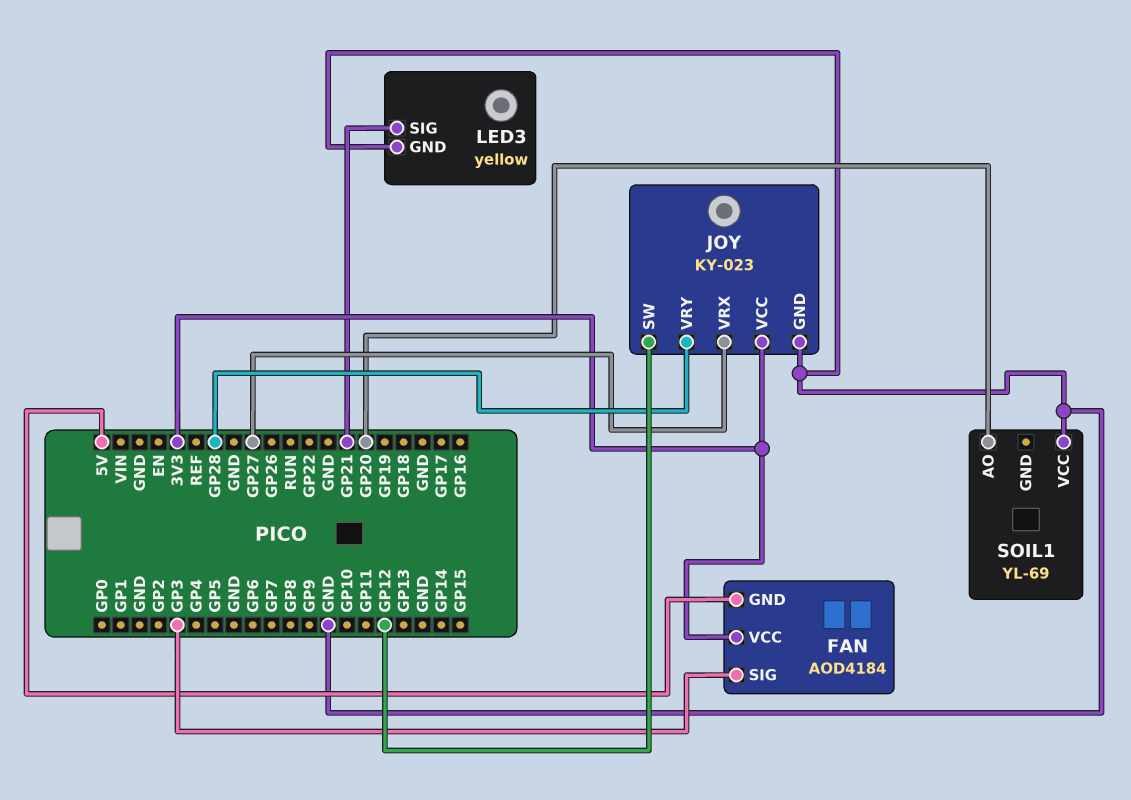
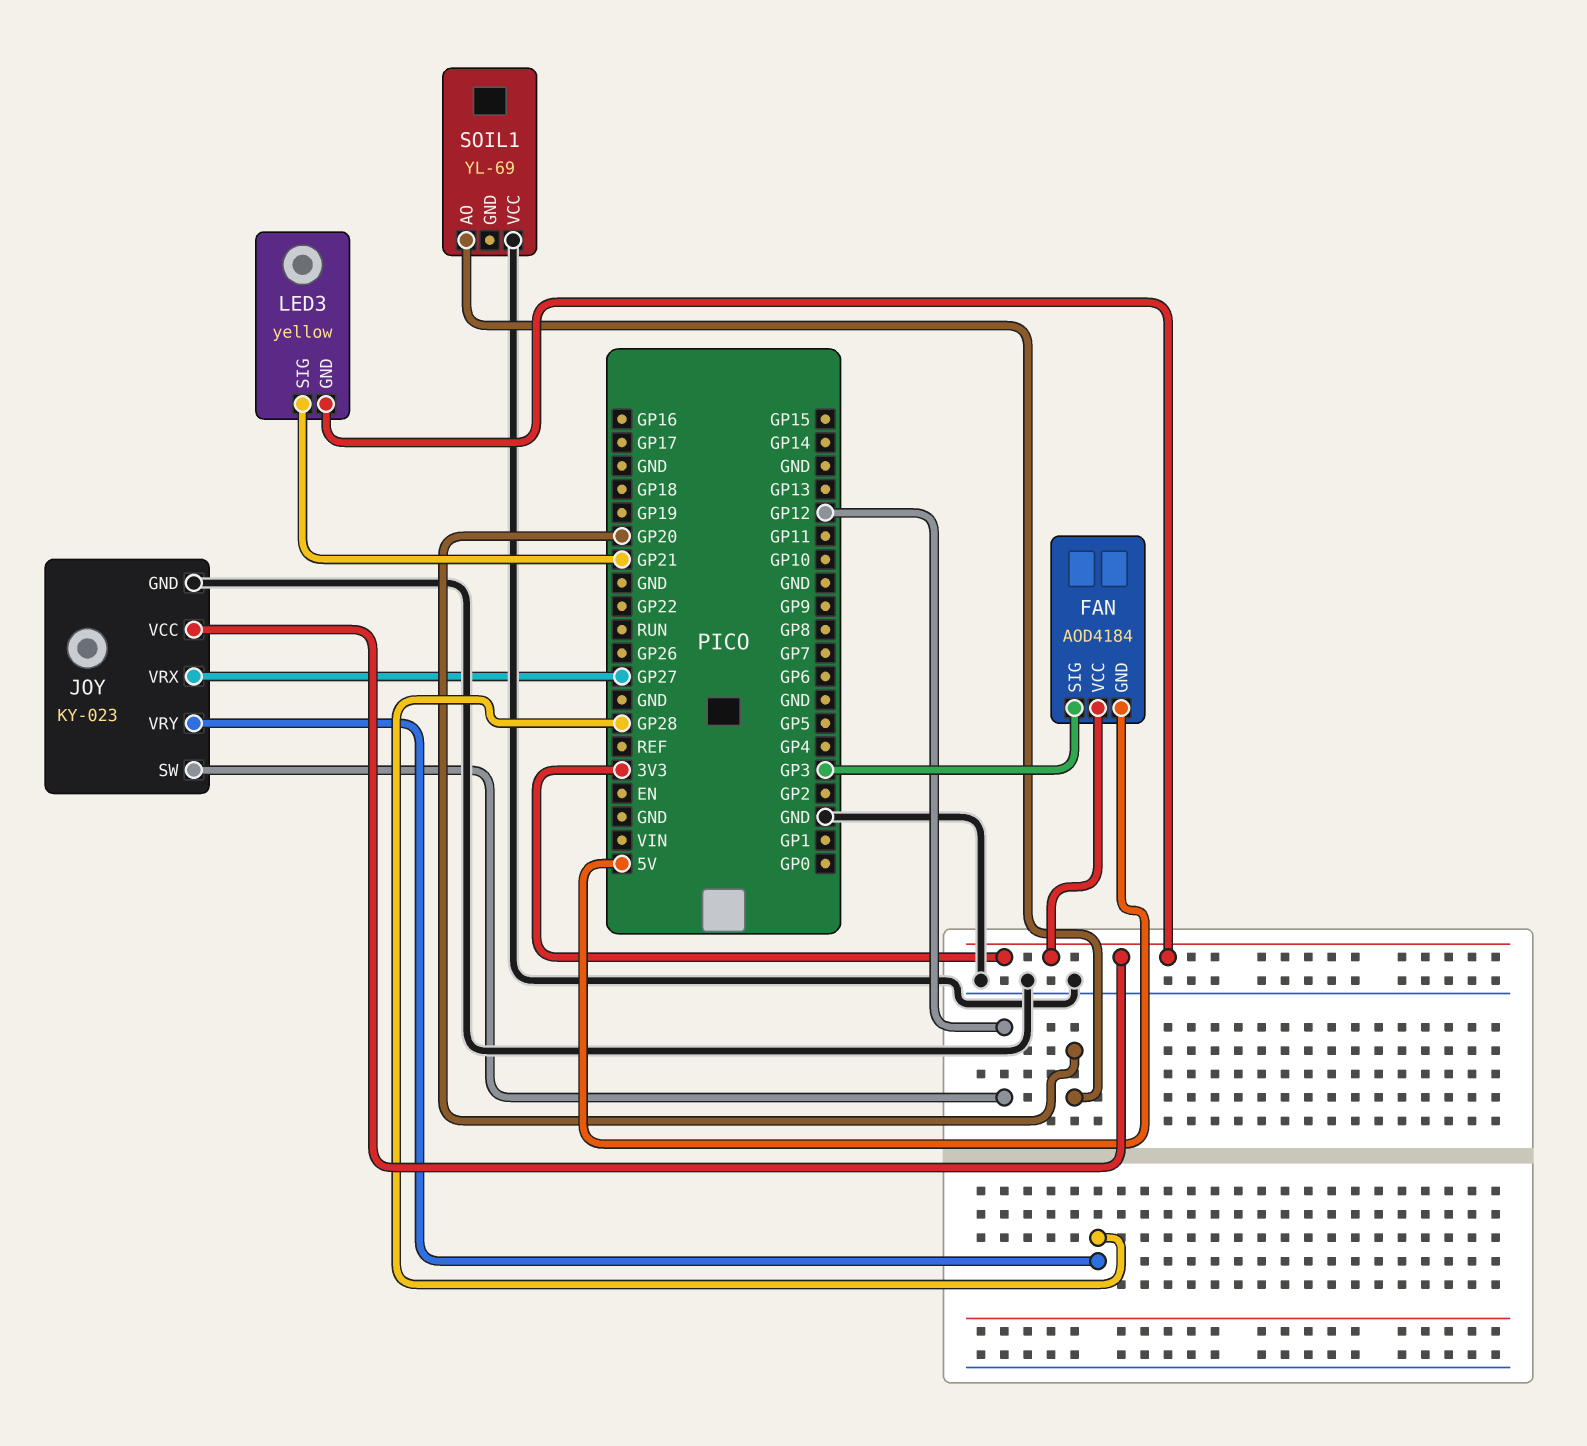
LED3 pin GND: GND -> 3V3

